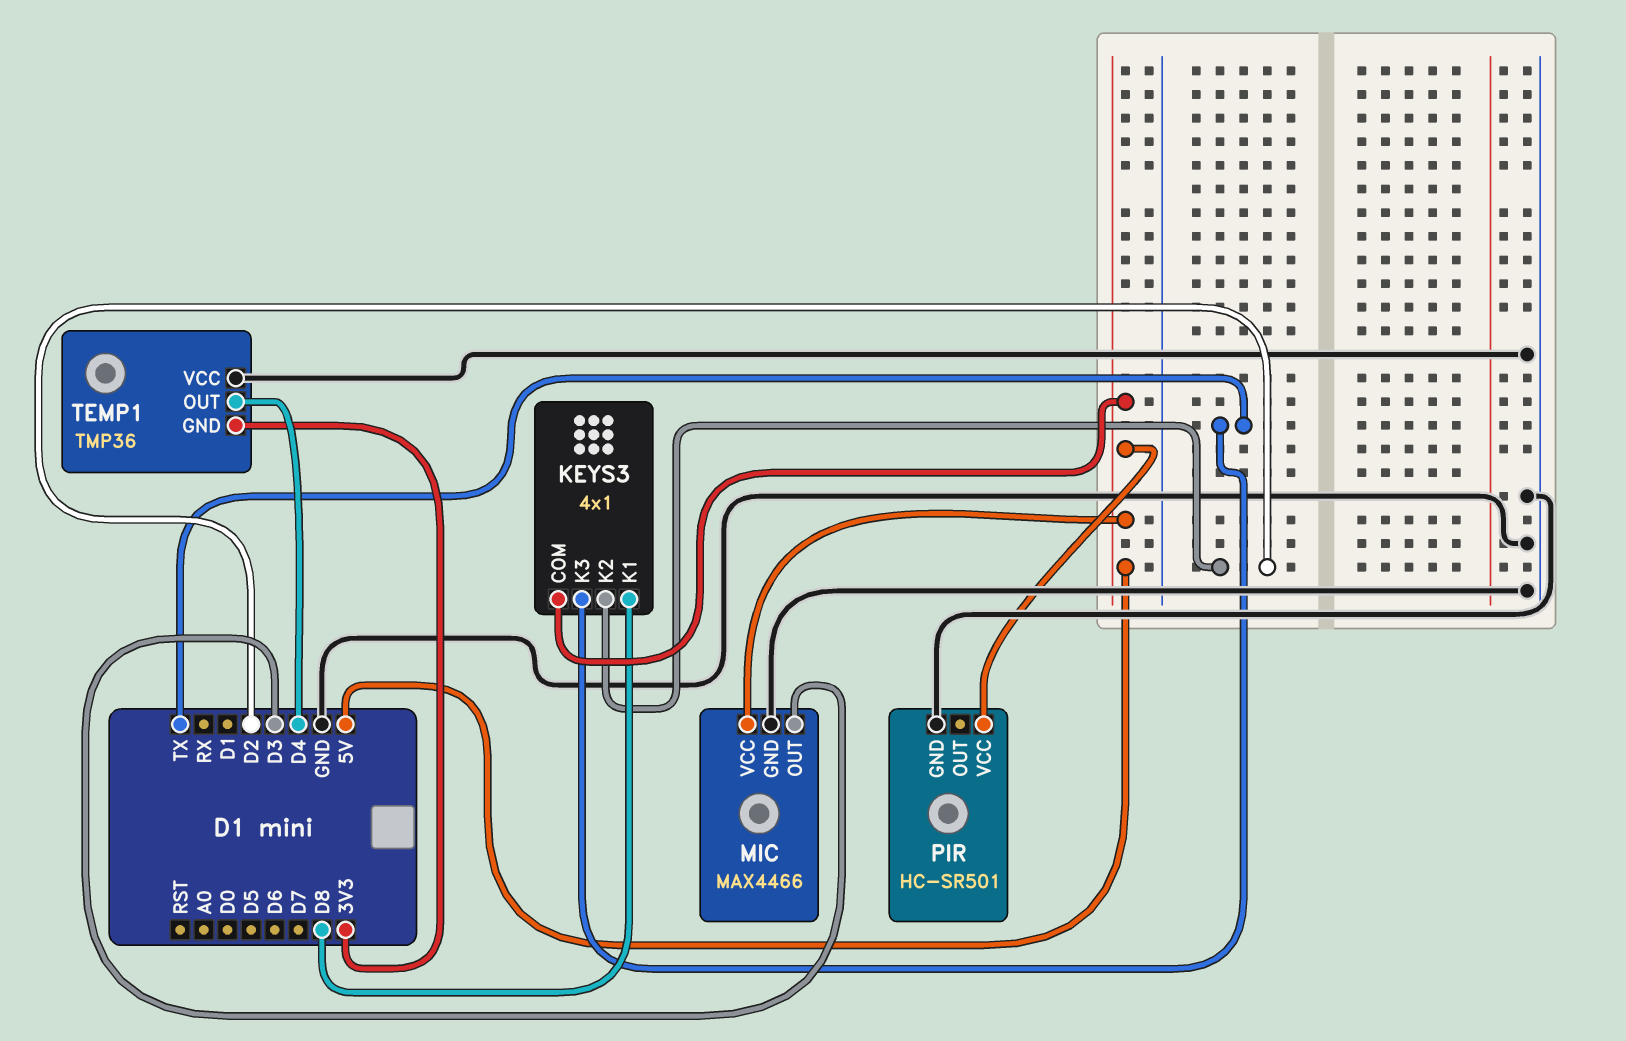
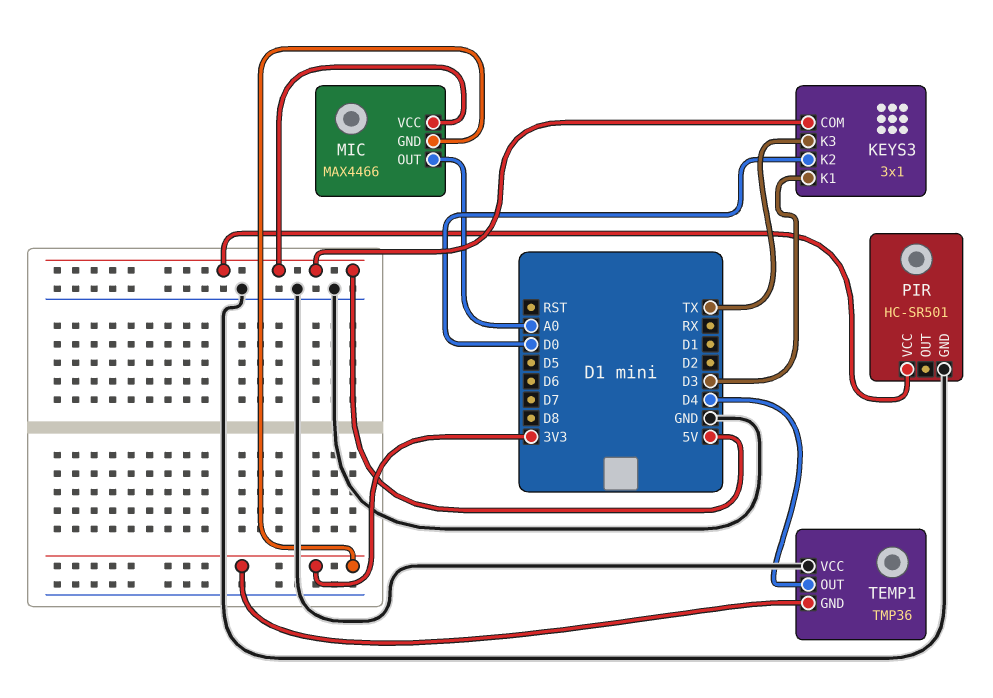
KEYS3: 4x1 -> 3x1
KEYS3 pin K1: D8 -> D3
KEYS3 pin K2: D2 -> D0
MIC pin GND: GND -> 3V3
MIC pin OUT: D3 -> A0

